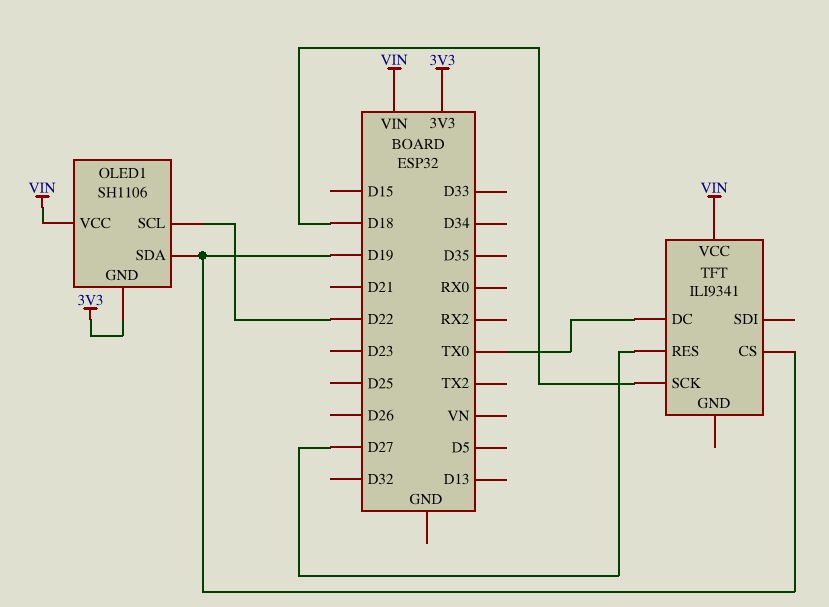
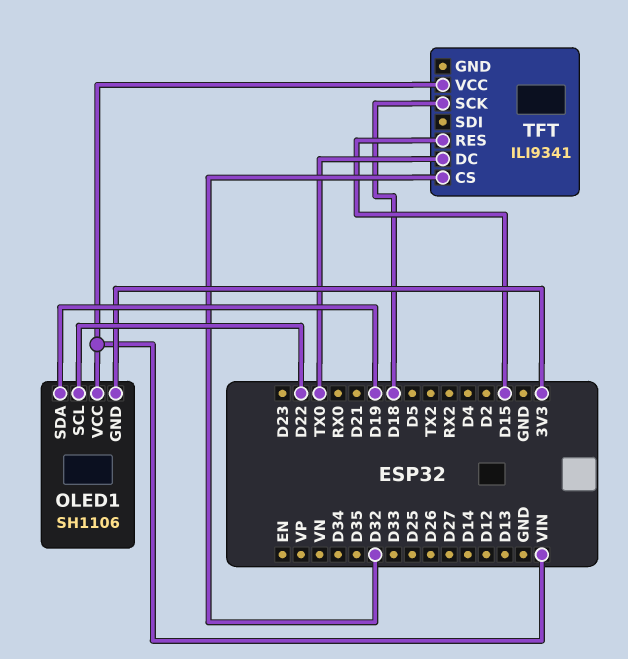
TFT pin CS: D19 -> D32
TFT pin RES: D27 -> D15

